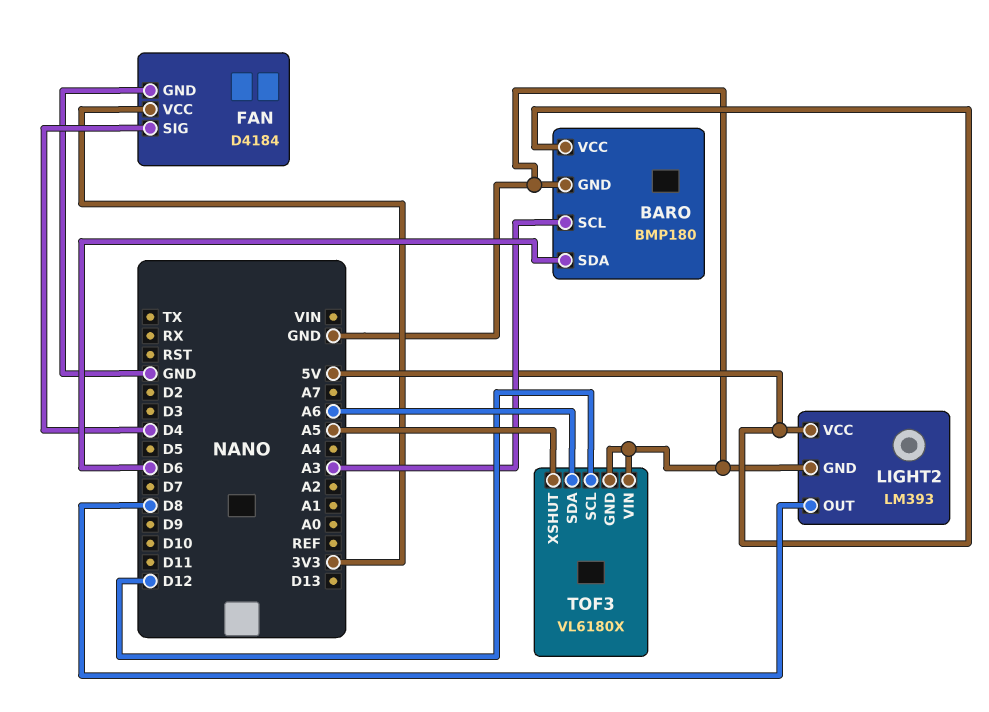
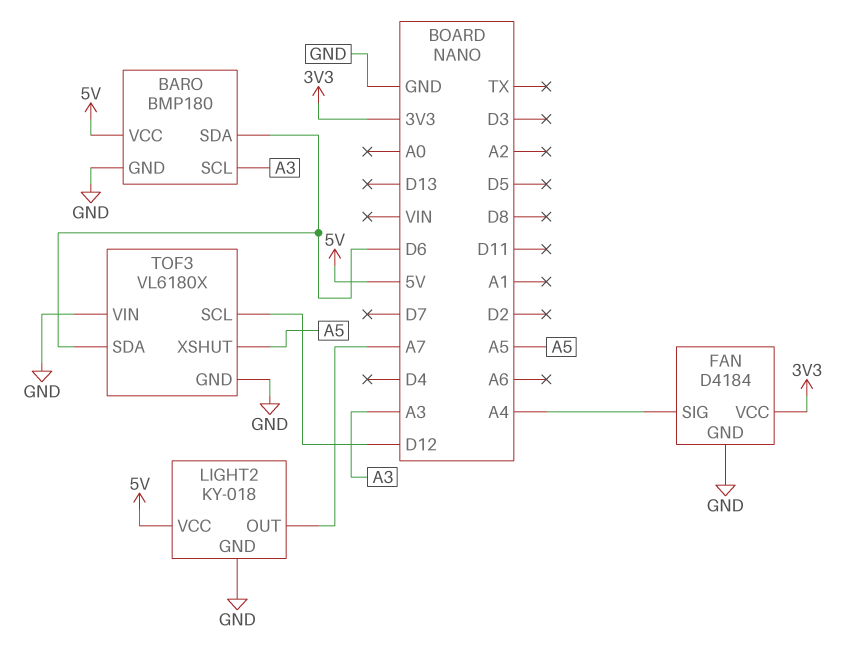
FAN pin SIG: D4 -> A4
LIGHT2: LM393 -> KY-018
LIGHT2 pin OUT: D8 -> A7
TOF3 pin SDA: A6 -> D6

